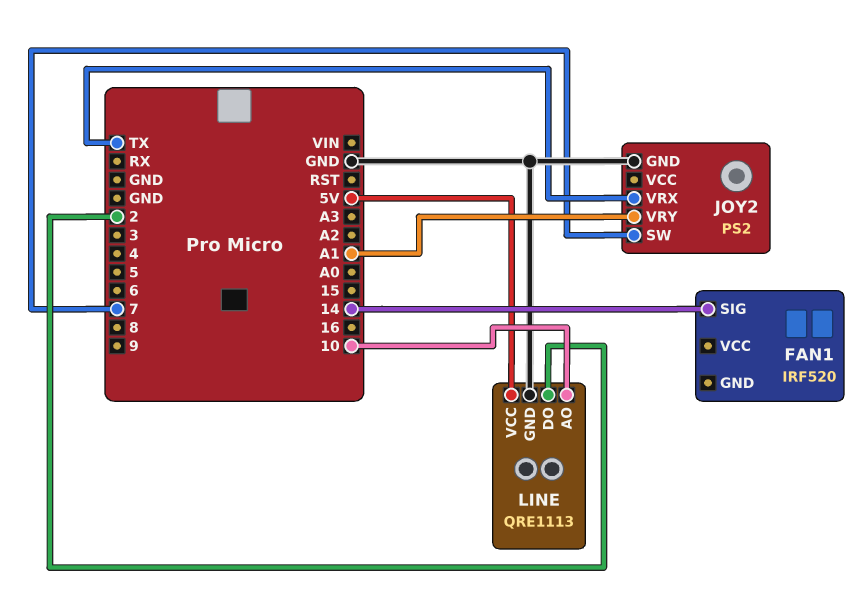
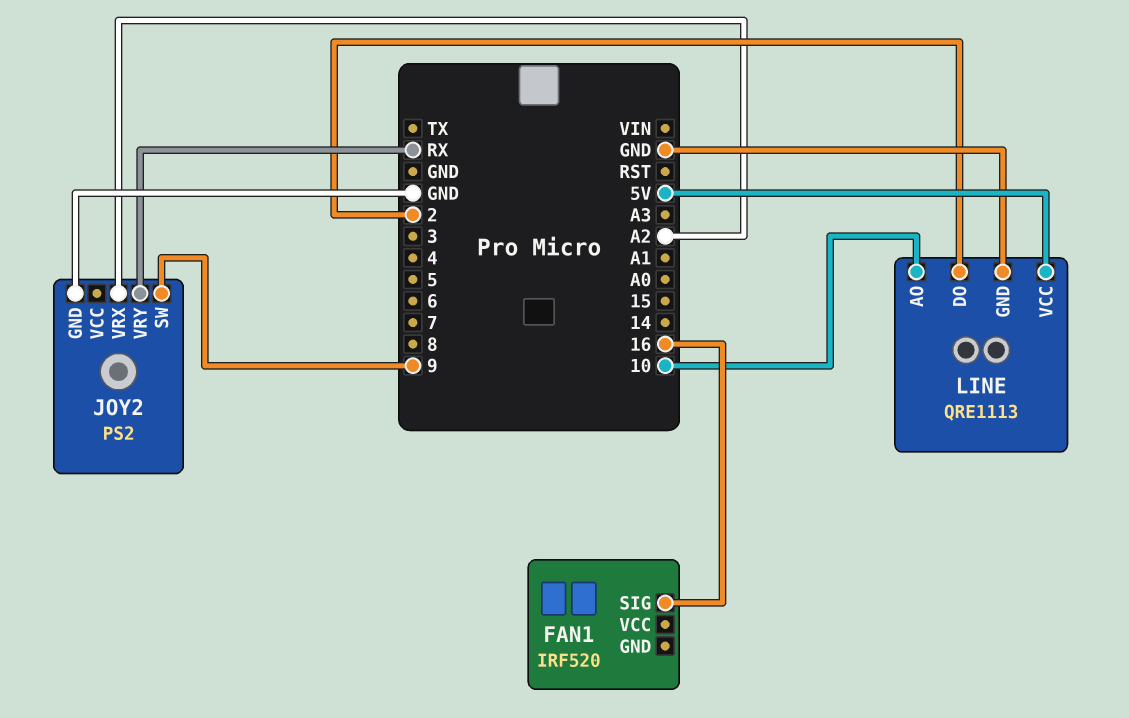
FAN1 pin SIG: 14 -> 16
JOY2 pin SW: 7 -> 9
JOY2 pin VRX: TX -> A2
JOY2 pin VRY: A1 -> RX

